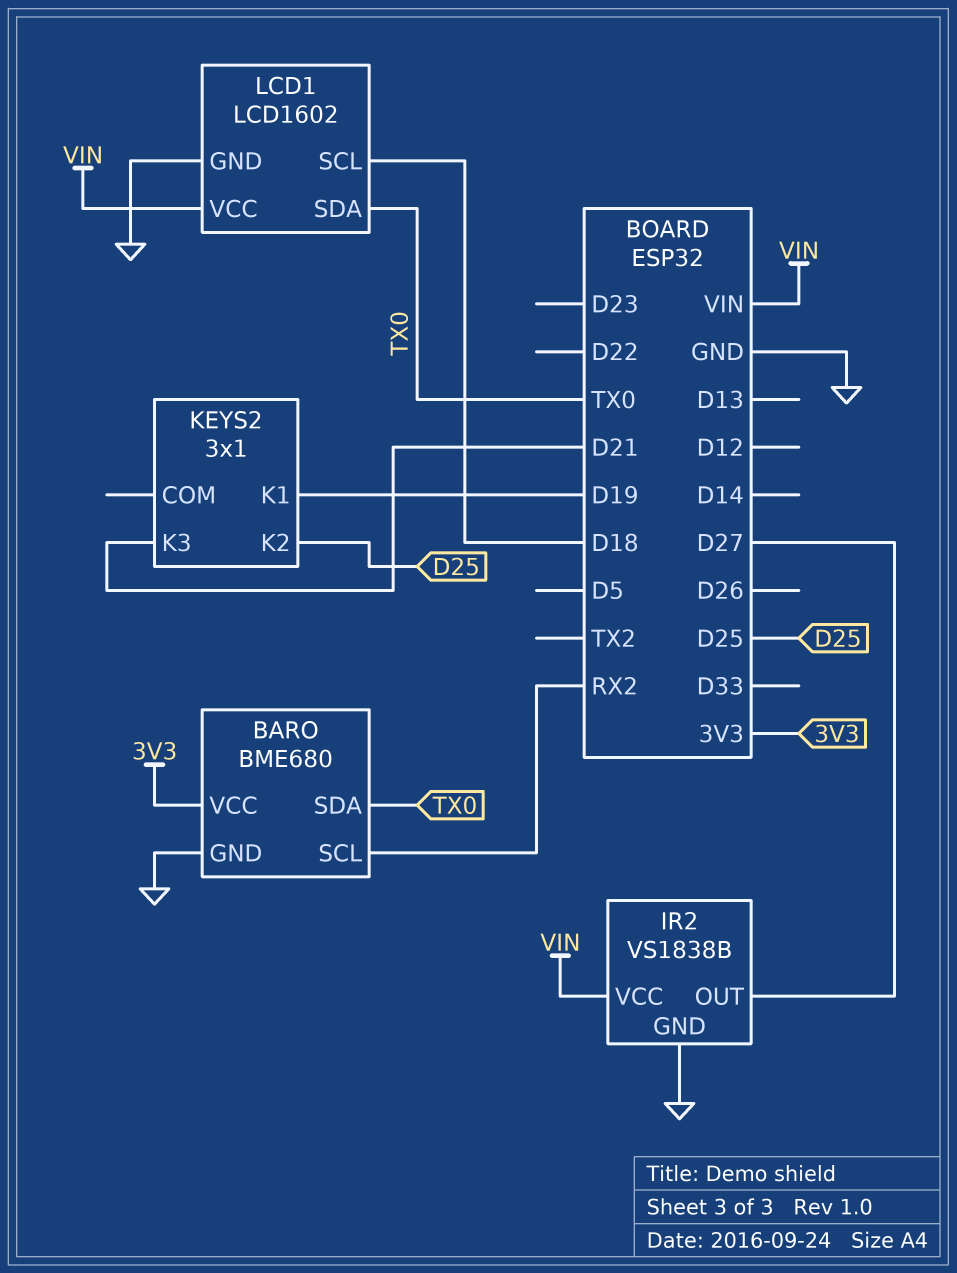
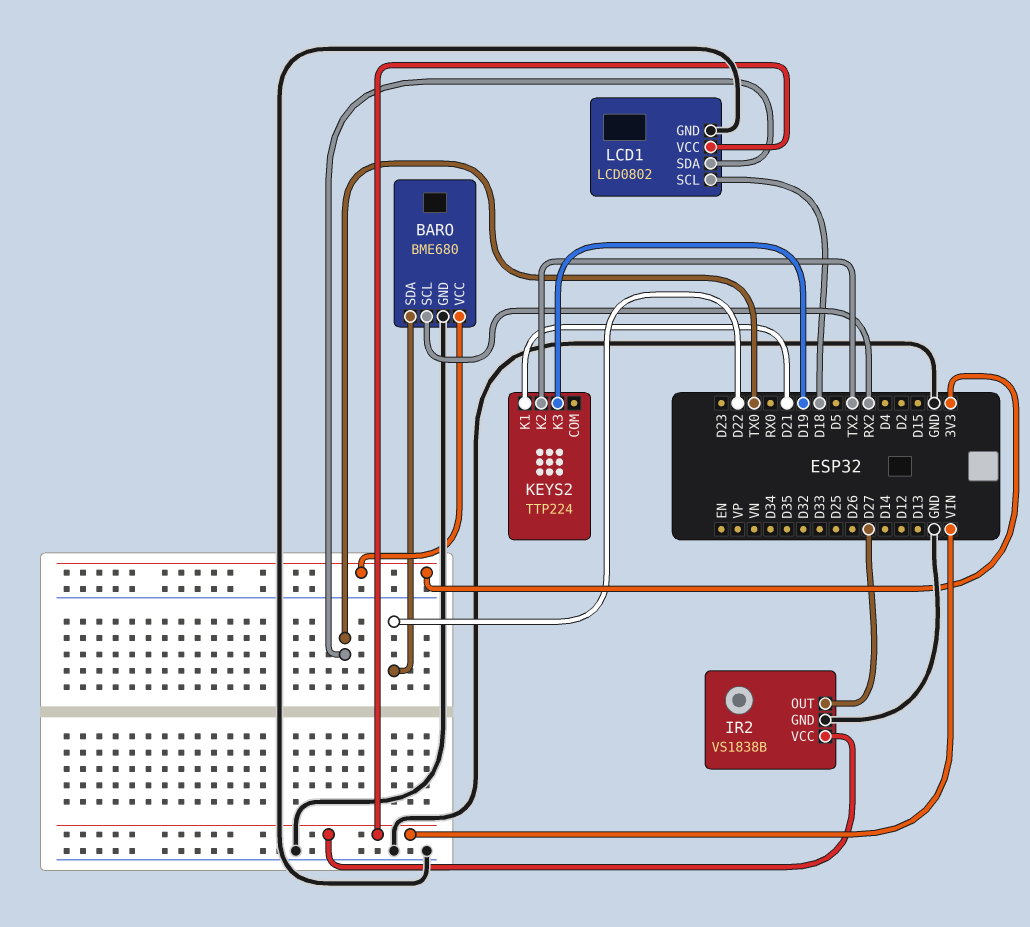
BARO pin SDA: TX0 -> D22
KEYS2: 3x1 -> TTP224
KEYS2 pin K1: D19 -> D21
KEYS2 pin K2: D25 -> TX2
KEYS2 pin K3: D21 -> D19
LCD1: LCD1602 -> LCD0802

